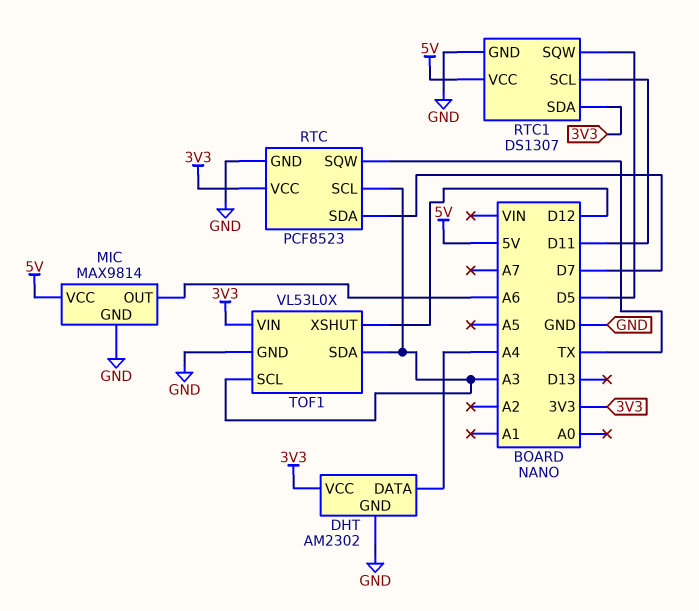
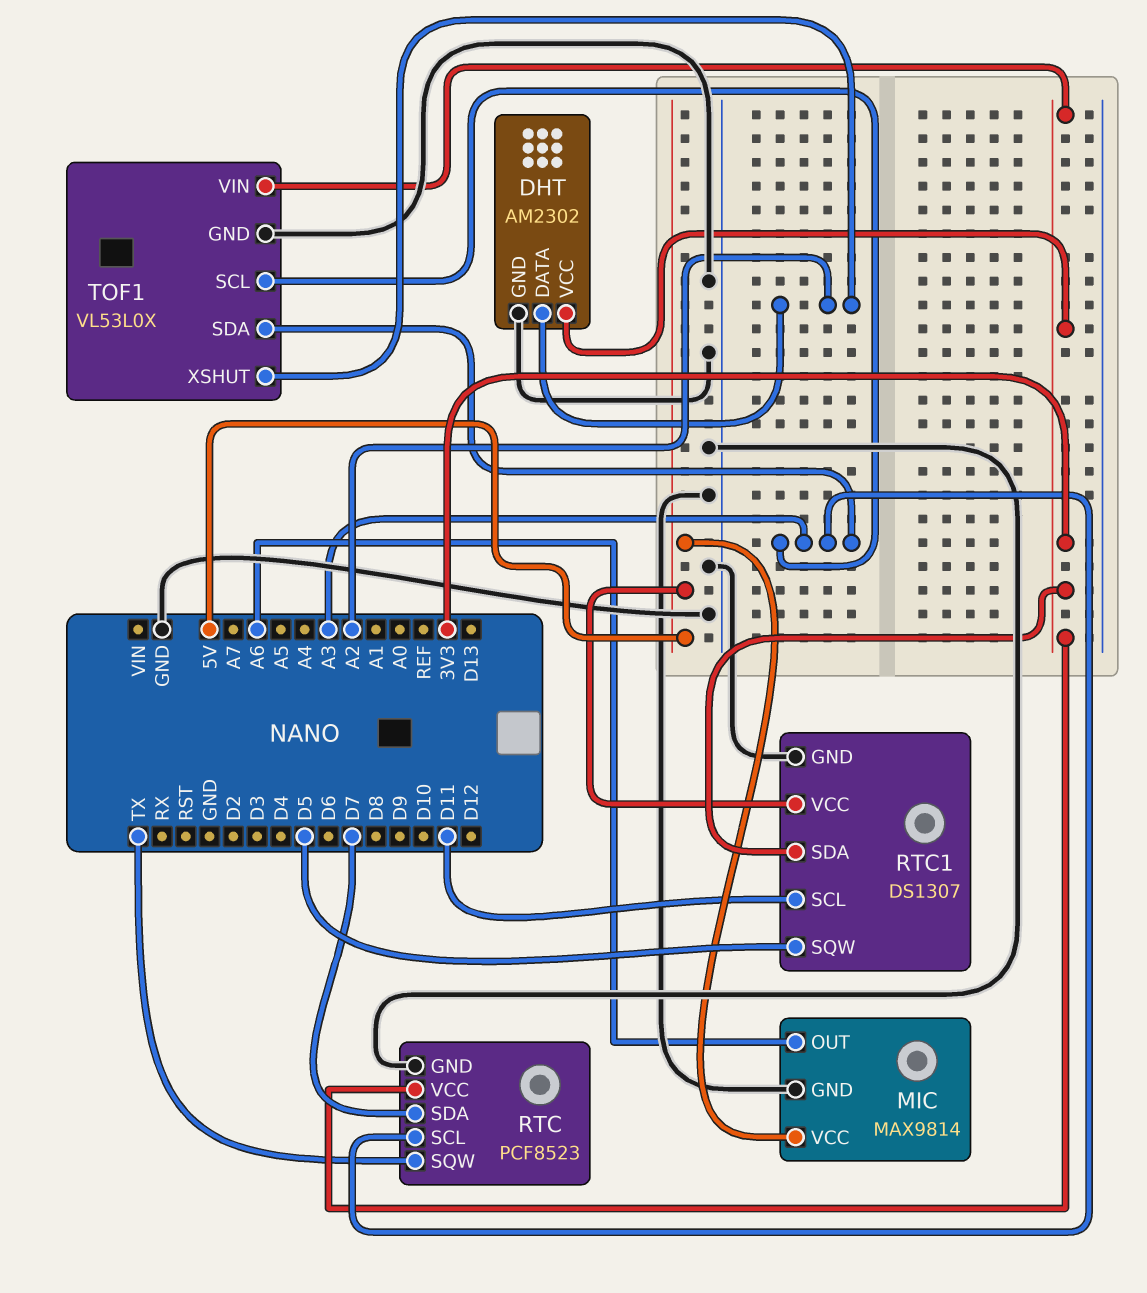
DHT pin DATA: A4 -> A2
TOF1 pin XSHUT: D12 -> A2

